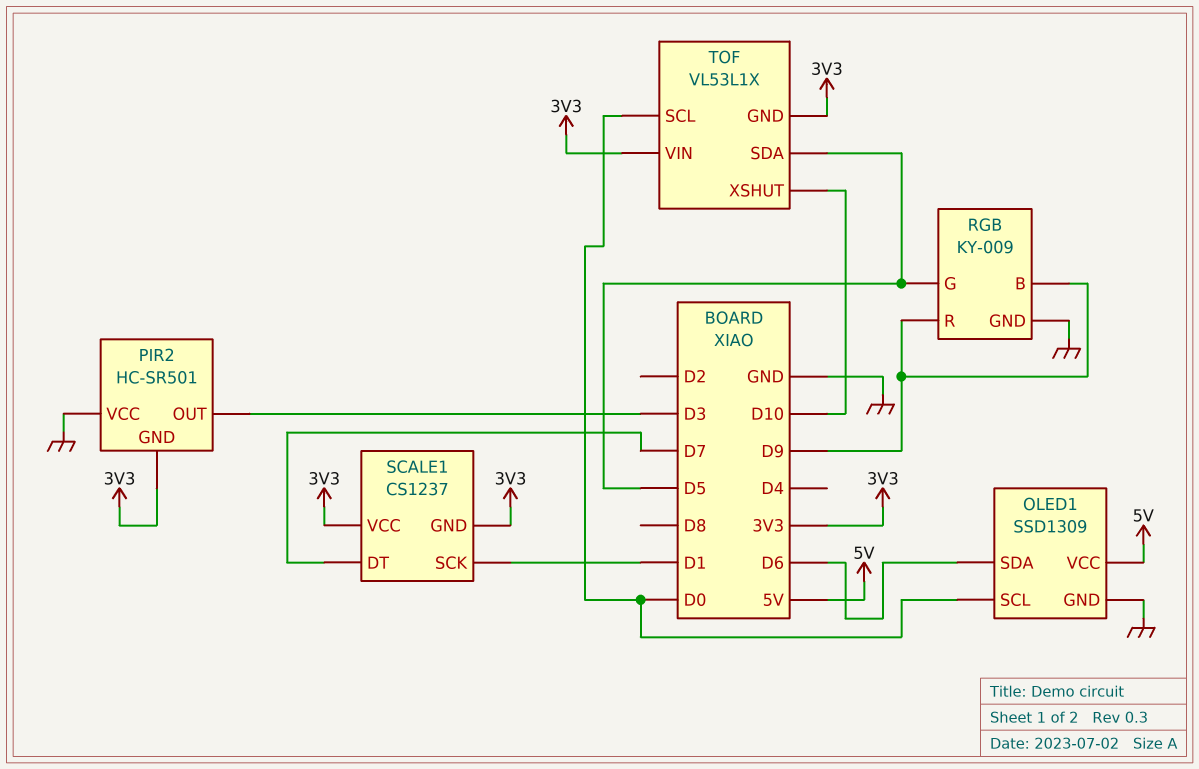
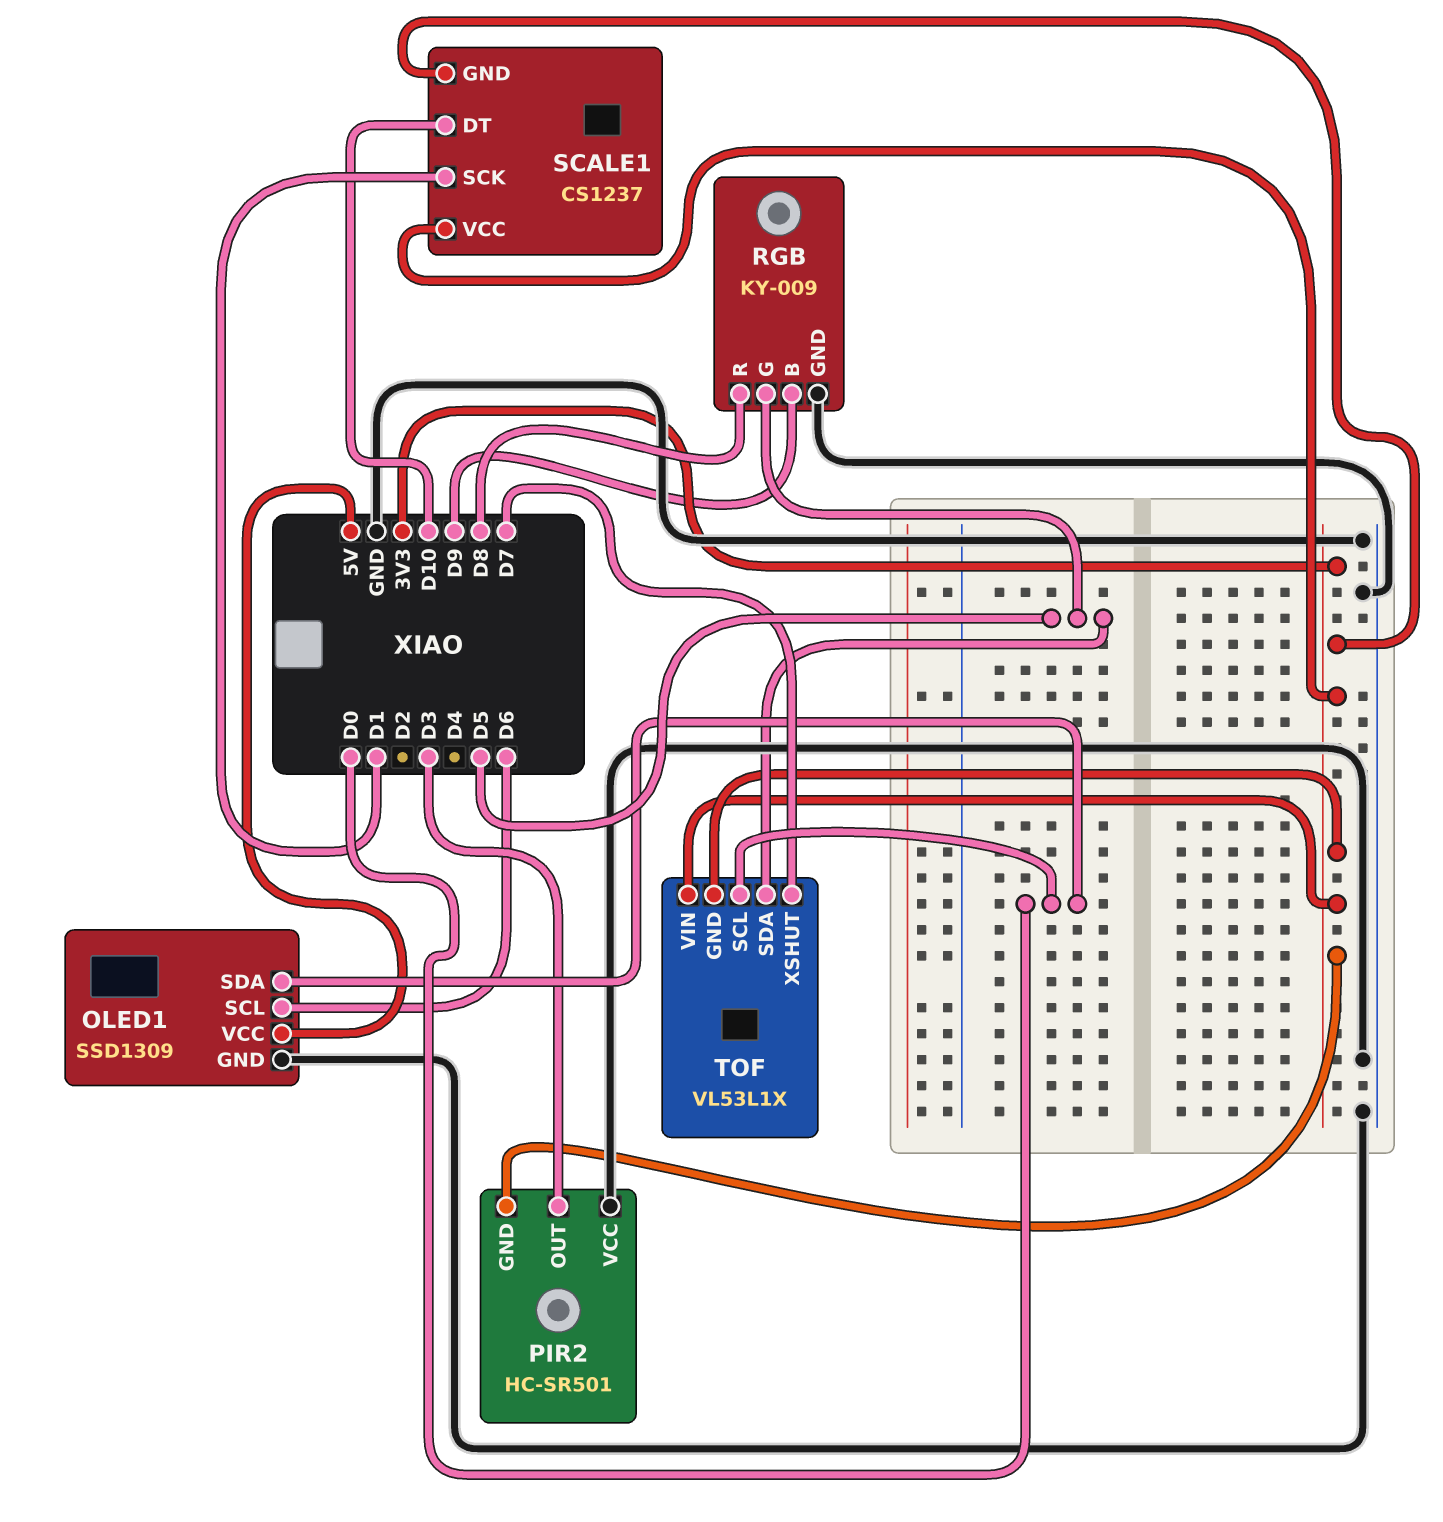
OLED1 pin SCL: D0 -> D6
OLED1 pin SDA: D6 -> D0
RGB pin R: D9 -> D8
SCALE1 pin DT: D7 -> D10
TOF pin XSHUT: D10 -> D7

